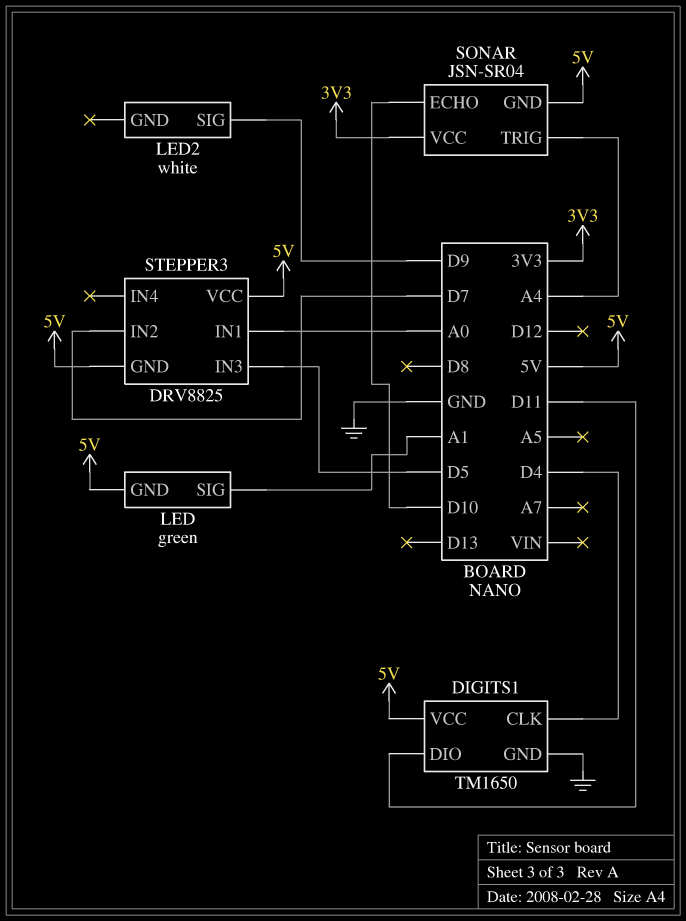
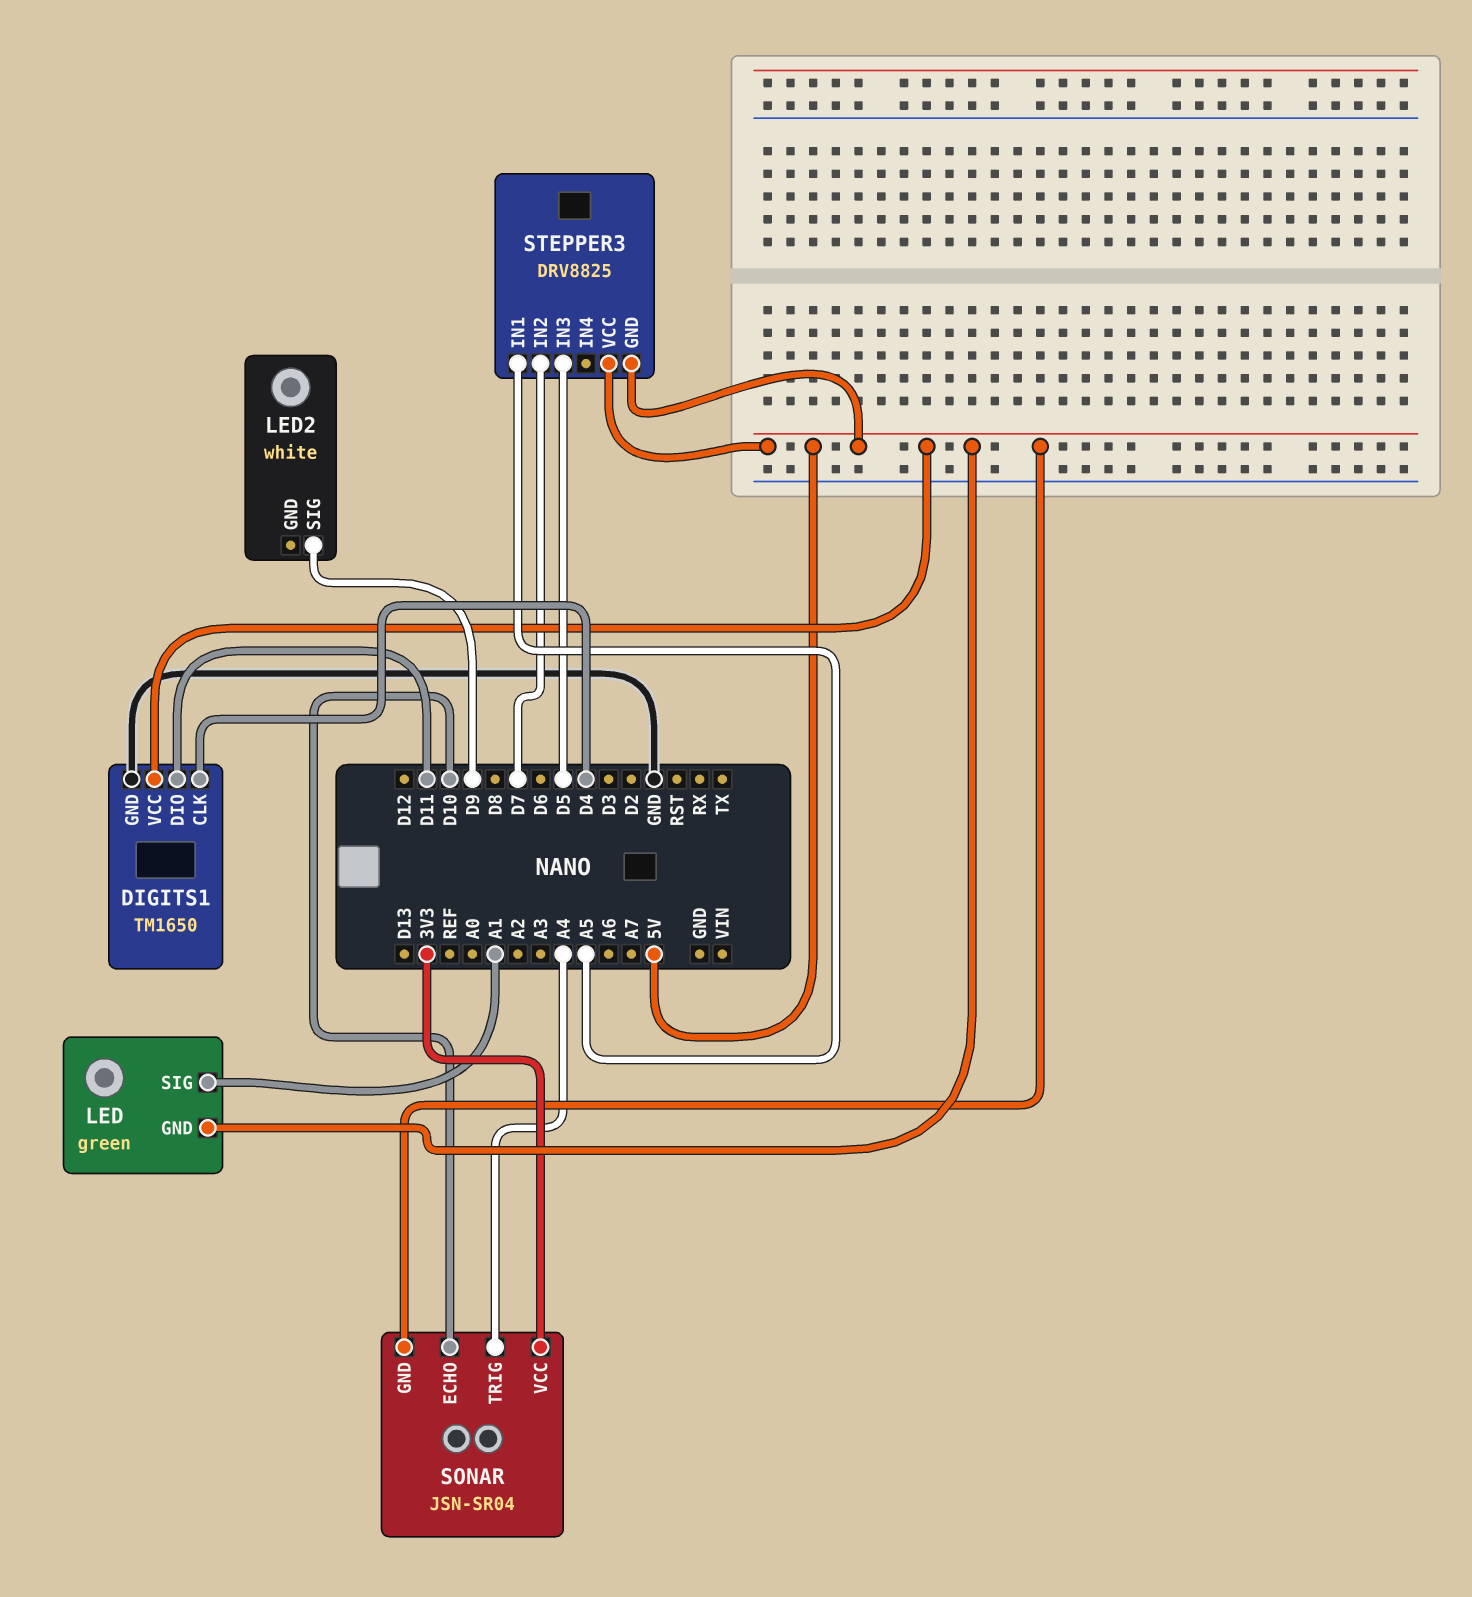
STEPPER3 pin IN1: A0 -> A5

